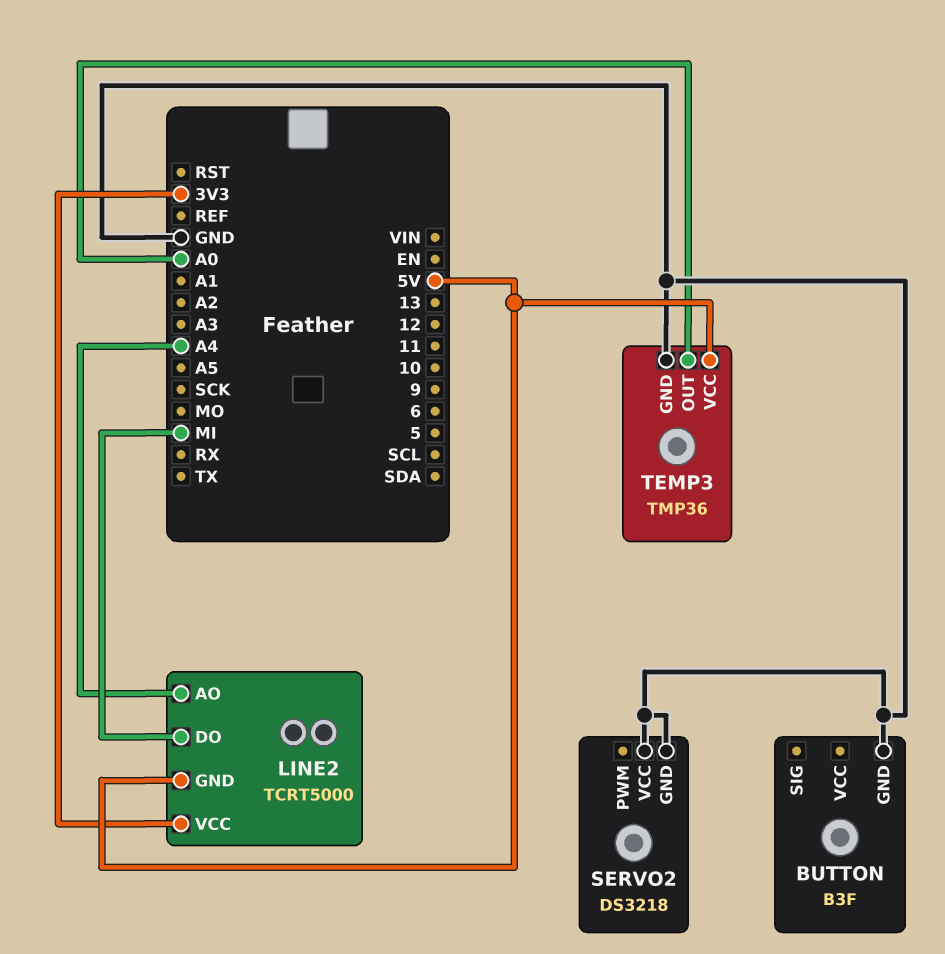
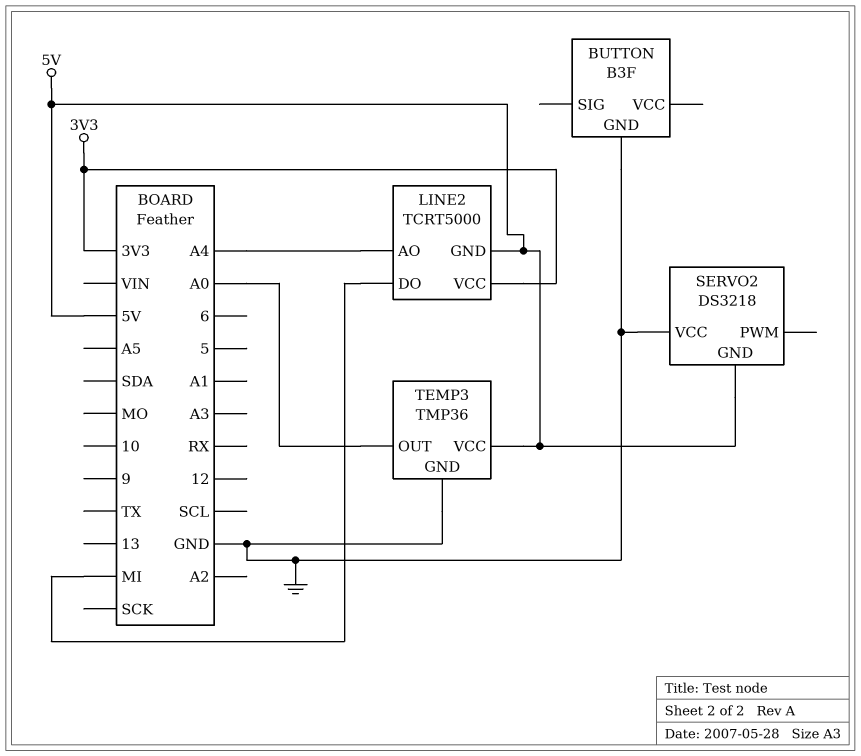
SERVO2 pin GND: GND -> 5V

